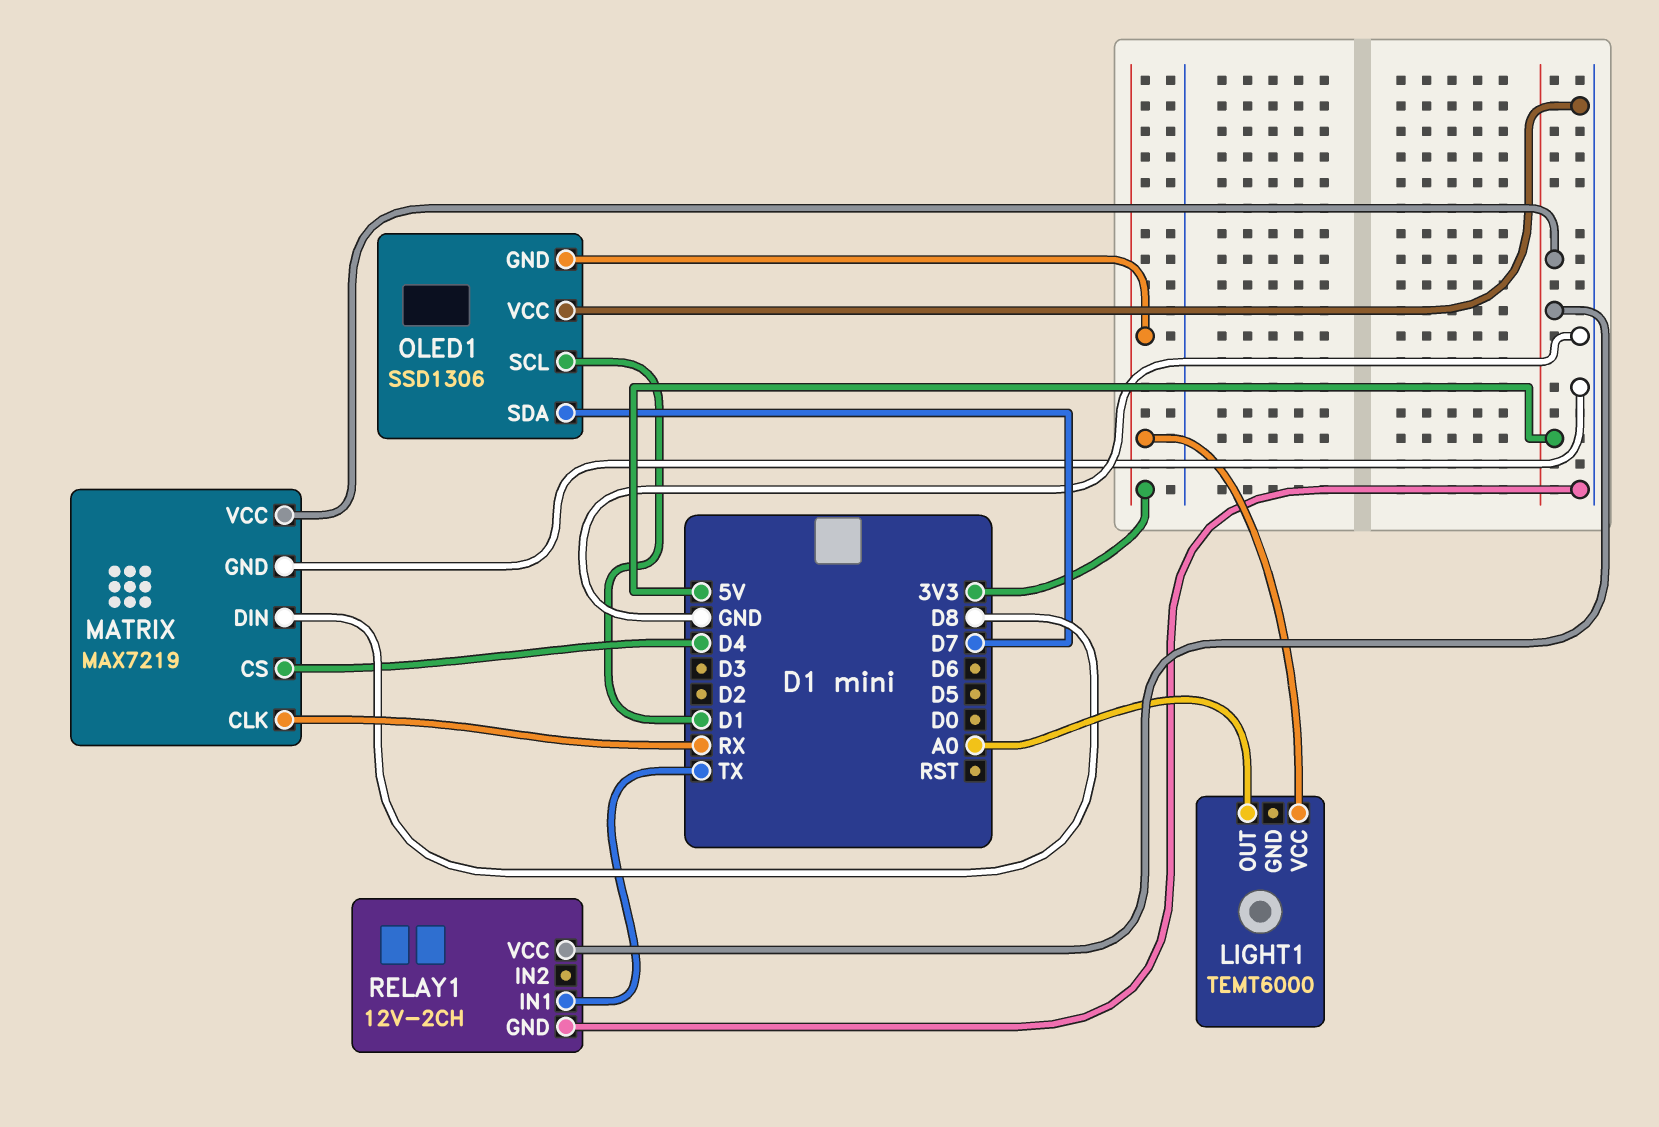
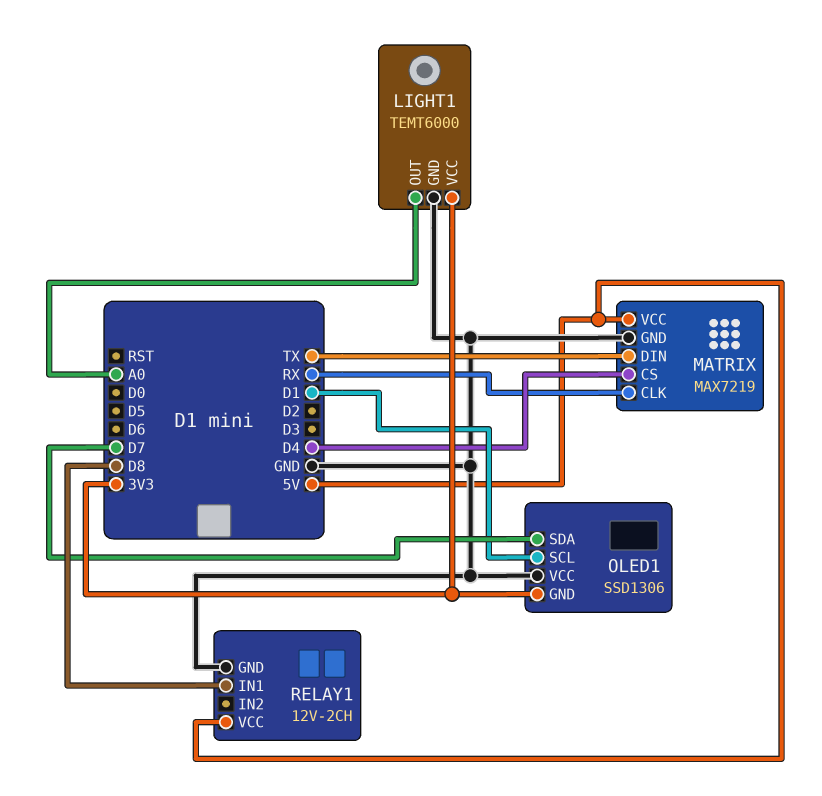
LIGHT1 pin GND: none -> GND
MATRIX pin DIN: D8 -> TX
RELAY1 pin IN1: TX -> D8

